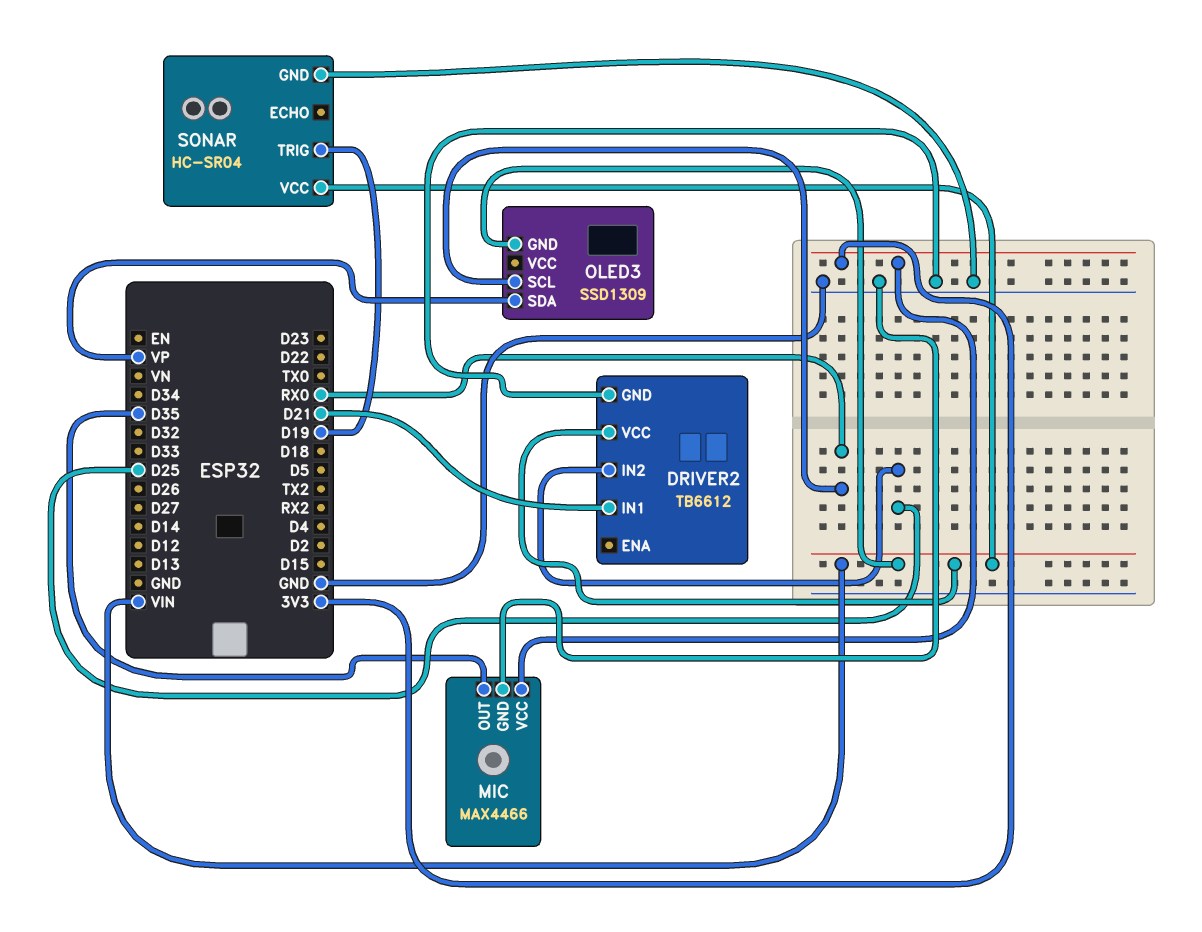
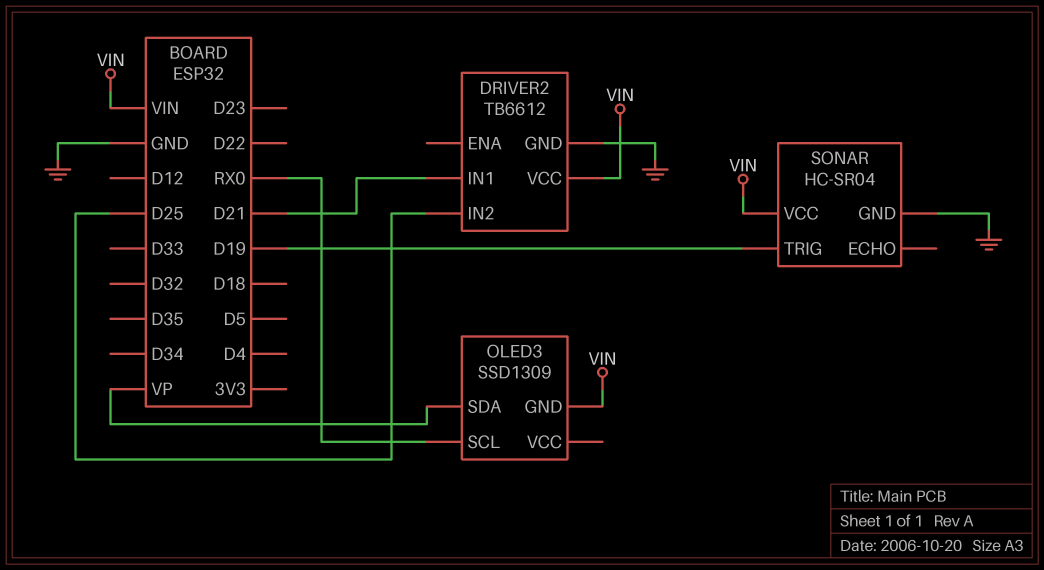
MIC: MAX4466 -> none
MIC pin GND: GND -> none
MIC pin OUT: D35 -> none
MIC pin VCC: 3V3 -> none

